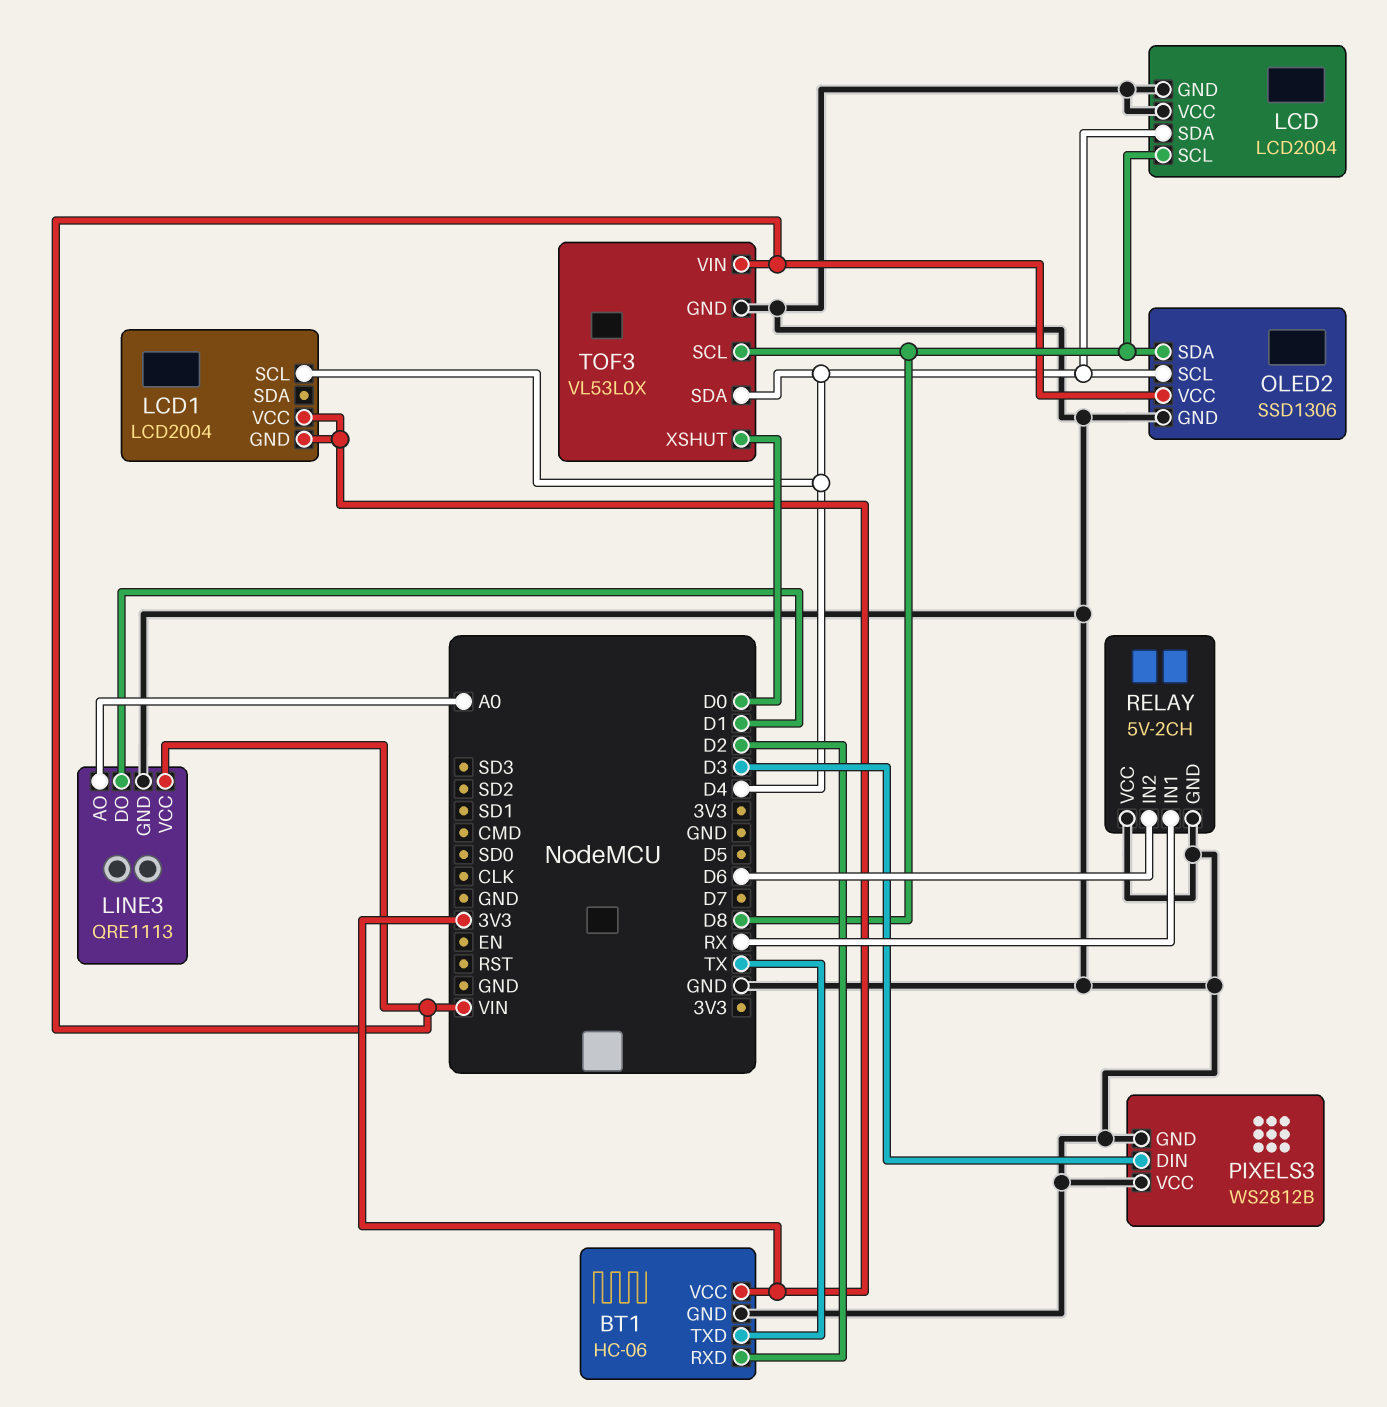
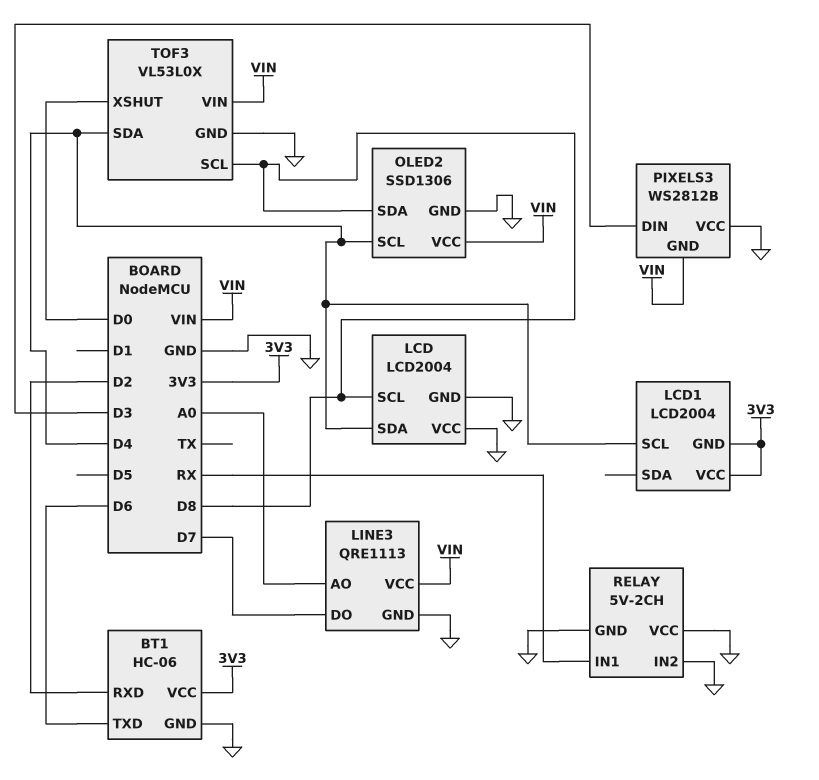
BT1 pin TXD: TX -> D6
LINE3 pin DO: D1 -> D7
PIXELS3 pin GND: GND -> VIN
RELAY pin IN2: D6 -> GND

